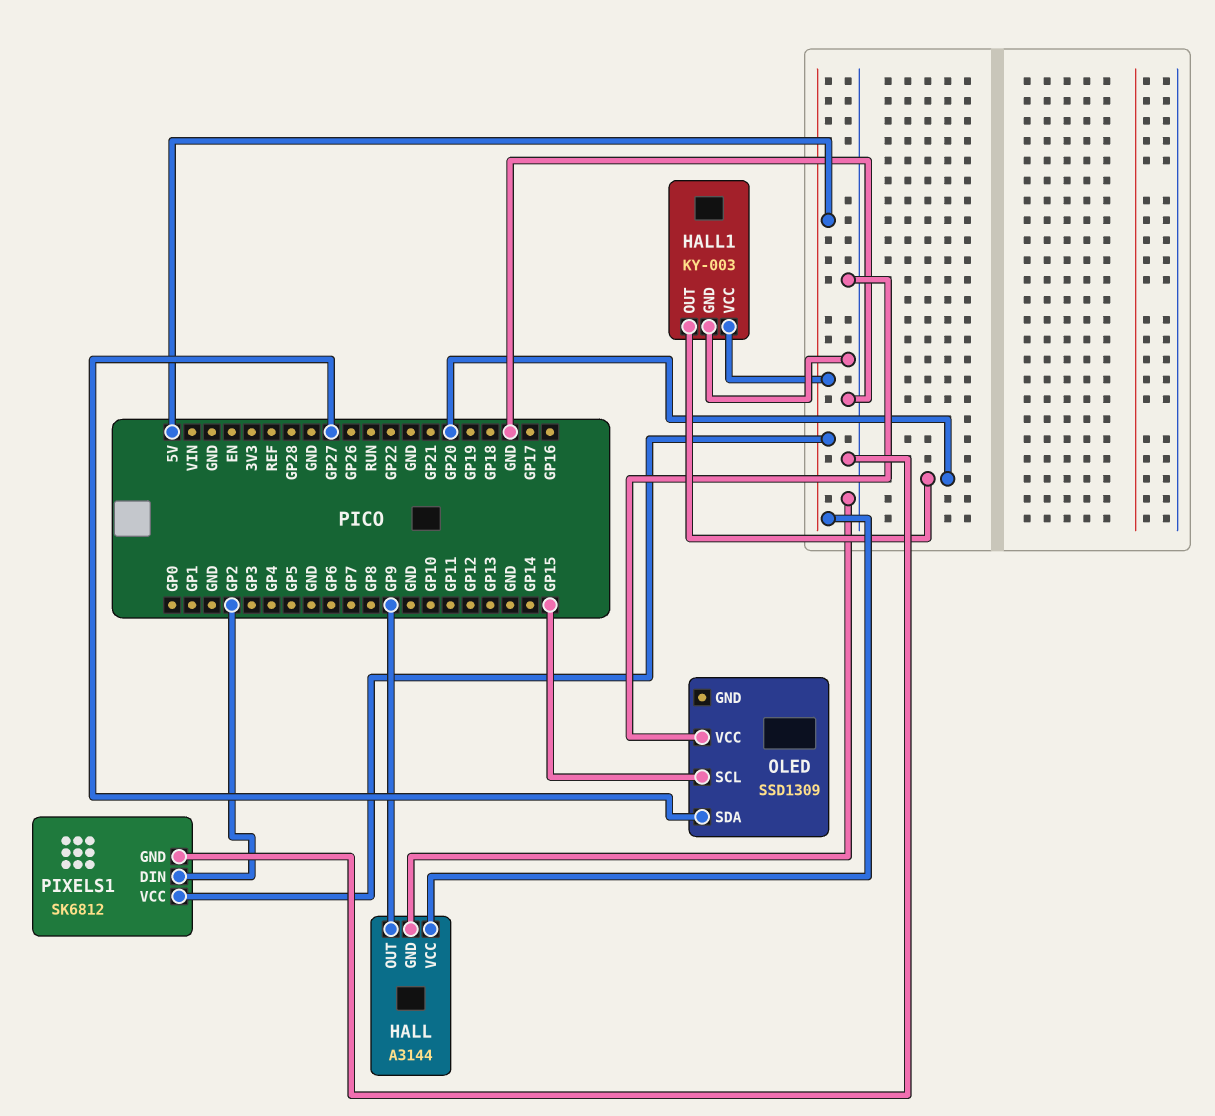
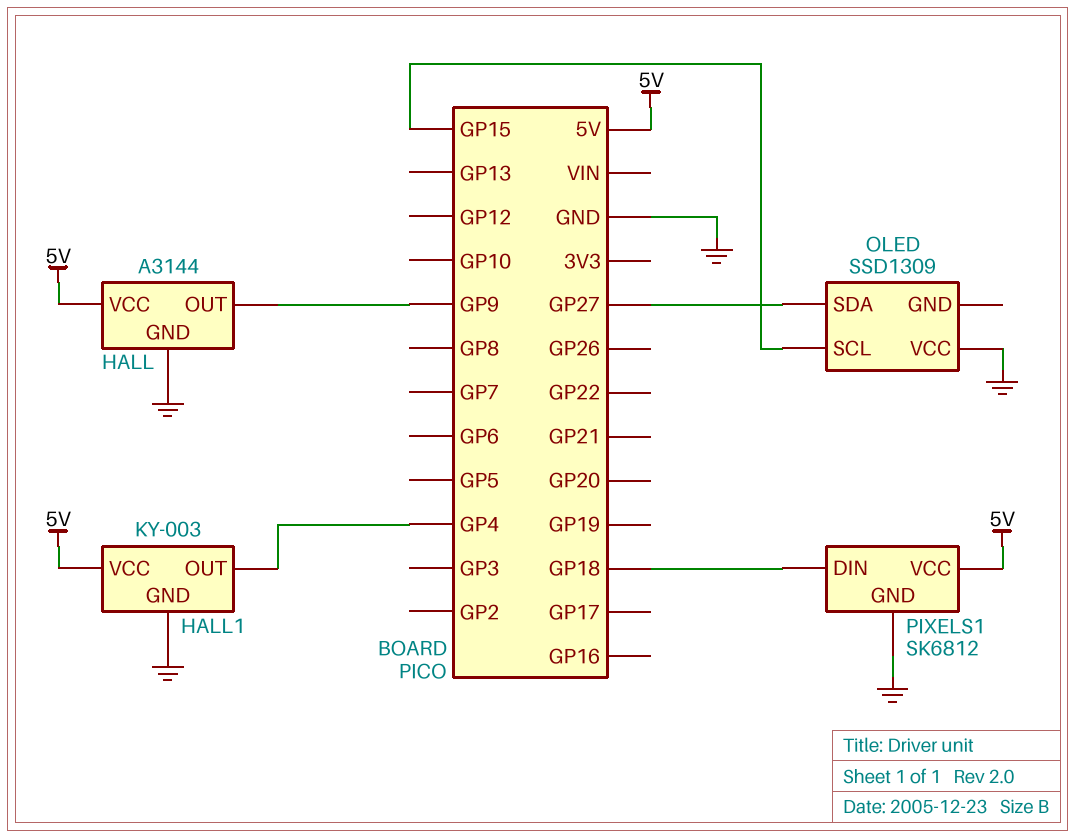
HALL1 pin OUT: GP20 -> GP4
PIXELS1 pin DIN: GP2 -> GP18

